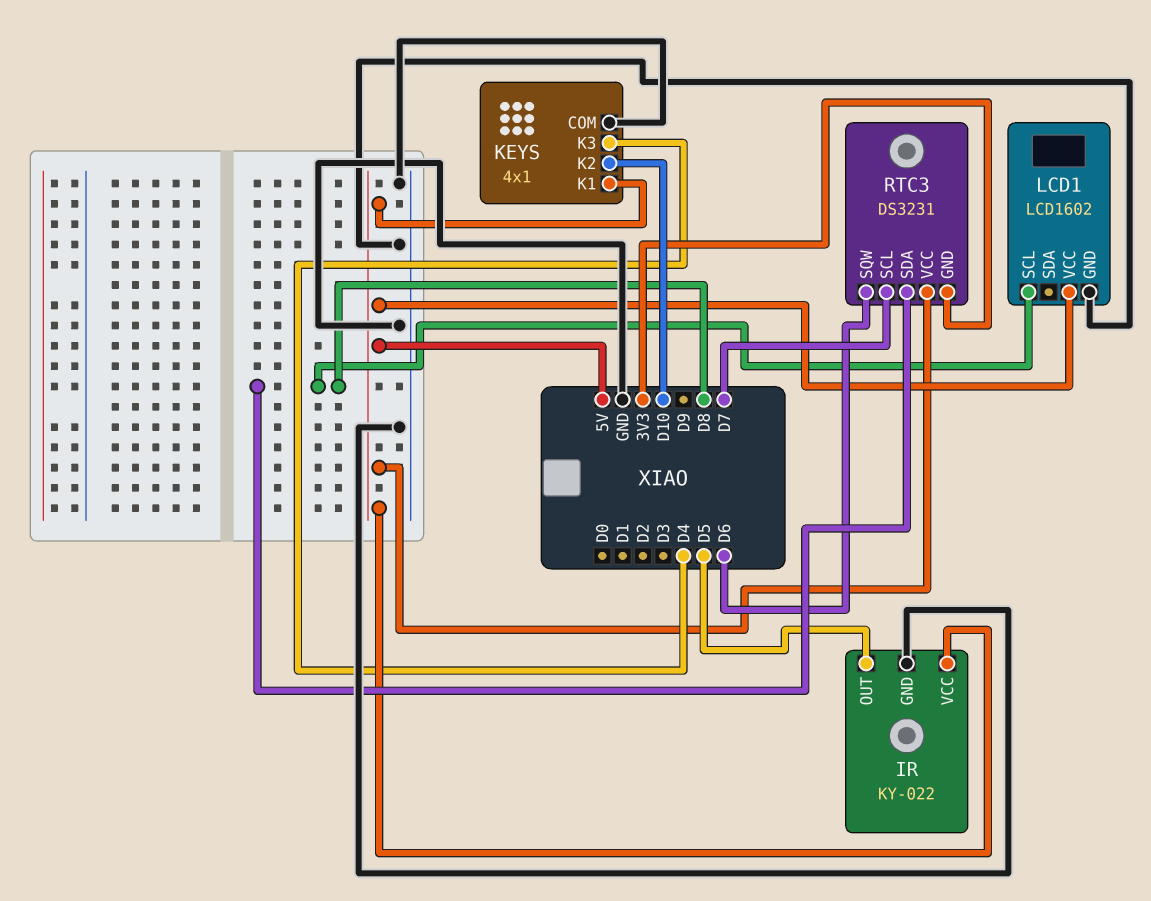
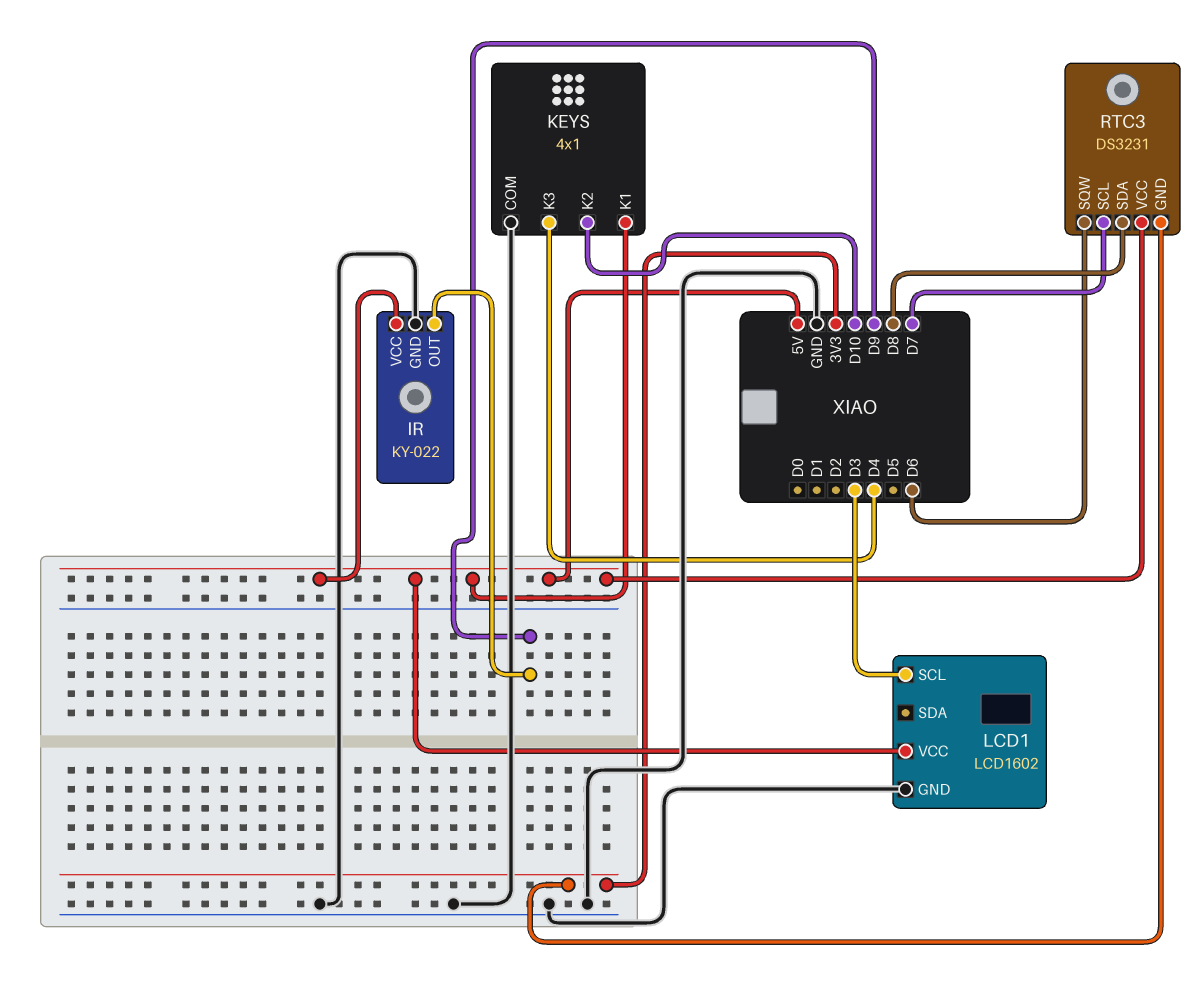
IR pin OUT: D5 -> D9
LCD1 pin SCL: D8 -> D3

